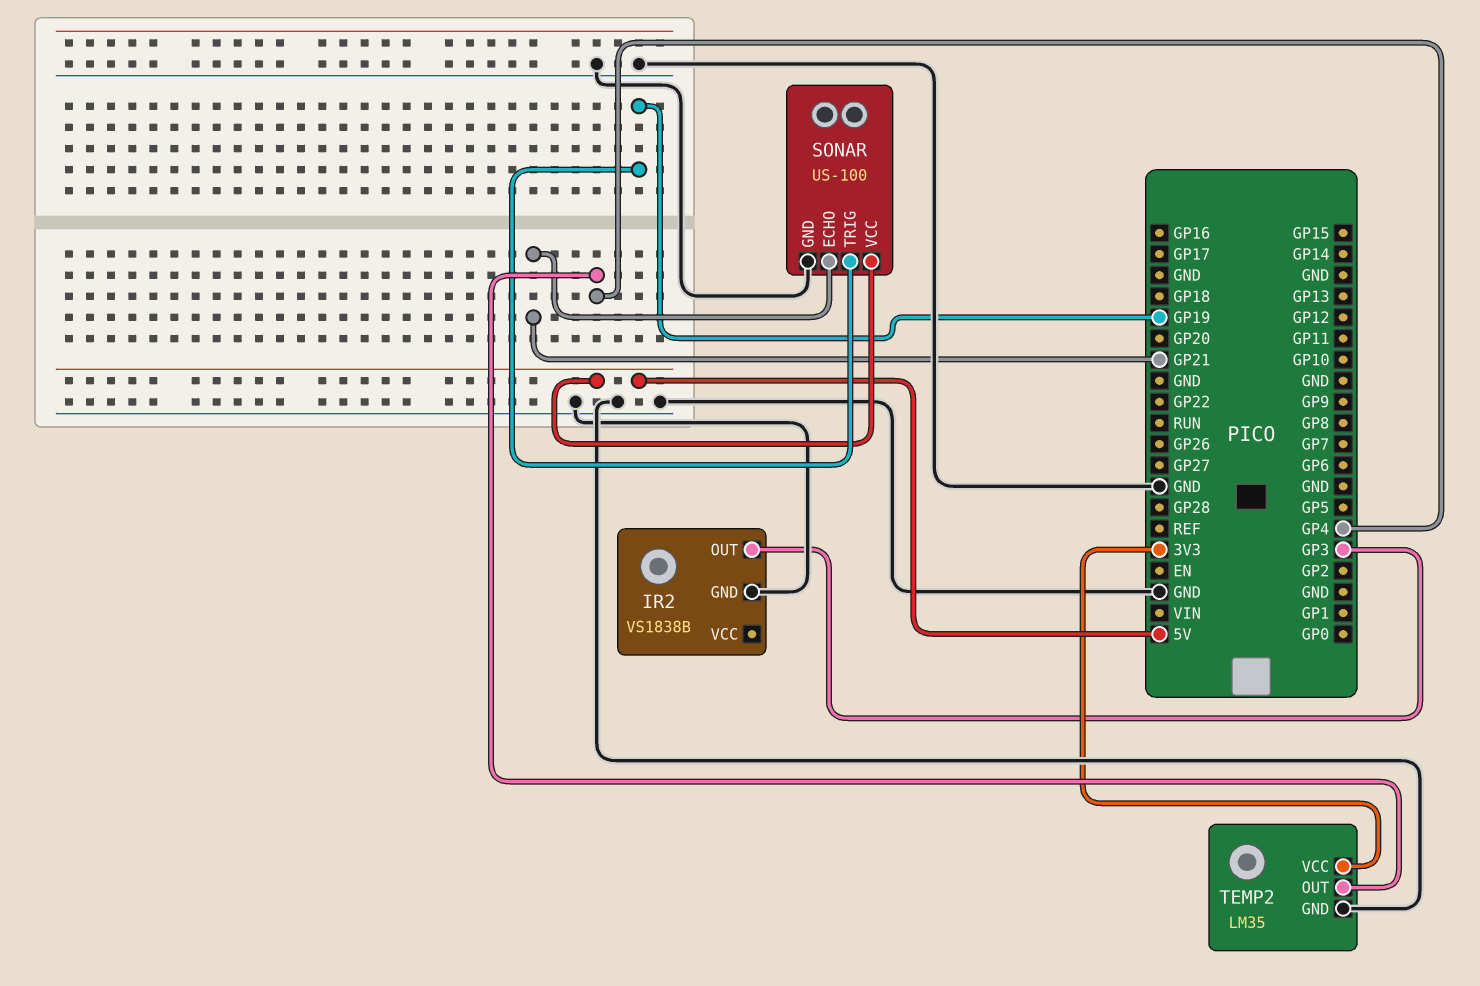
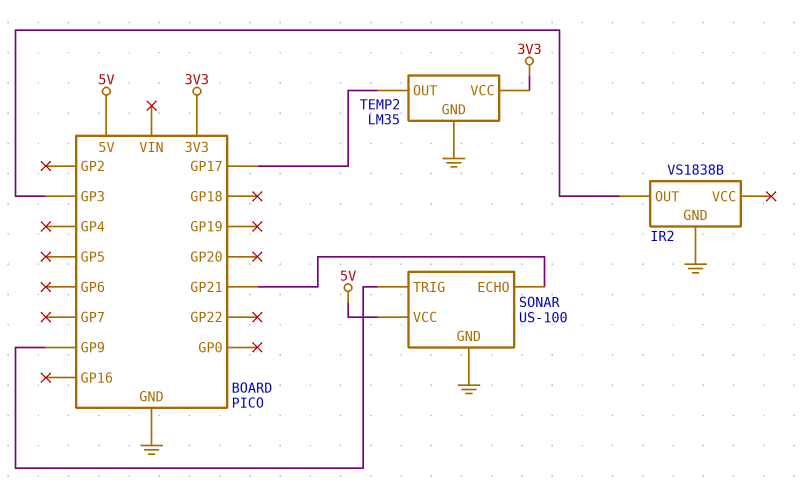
SONAR pin TRIG: GP19 -> GP9
TEMP2 pin OUT: GP4 -> GP17

